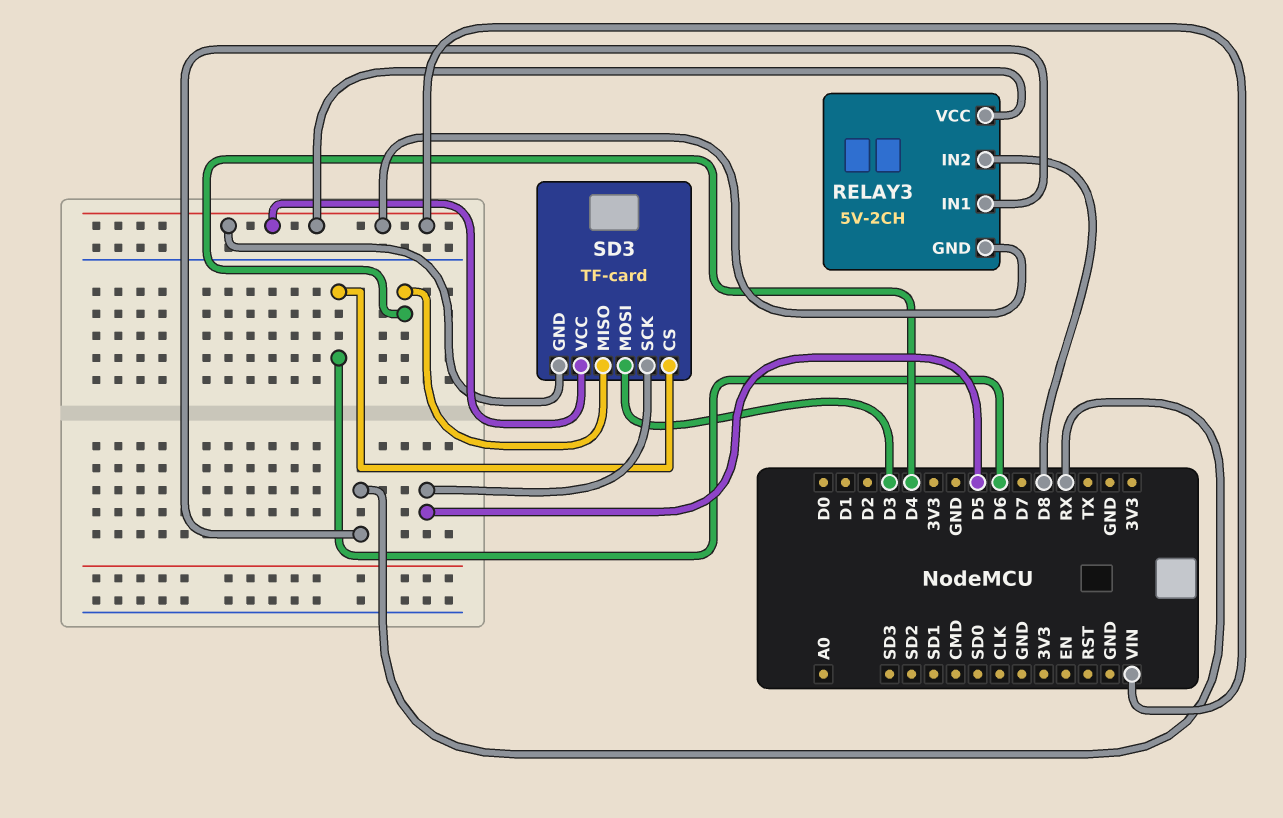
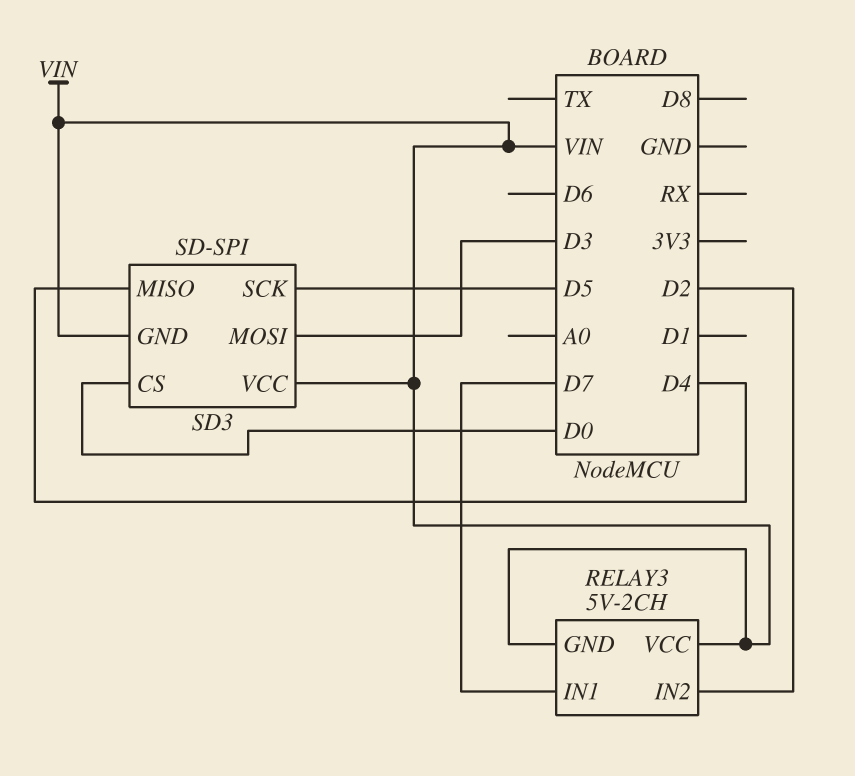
RELAY3 pin IN1: RX -> D7
RELAY3 pin IN2: D8 -> D2
SD3: TF-card -> SD-SPI
SD3 pin CS: D6 -> D0

